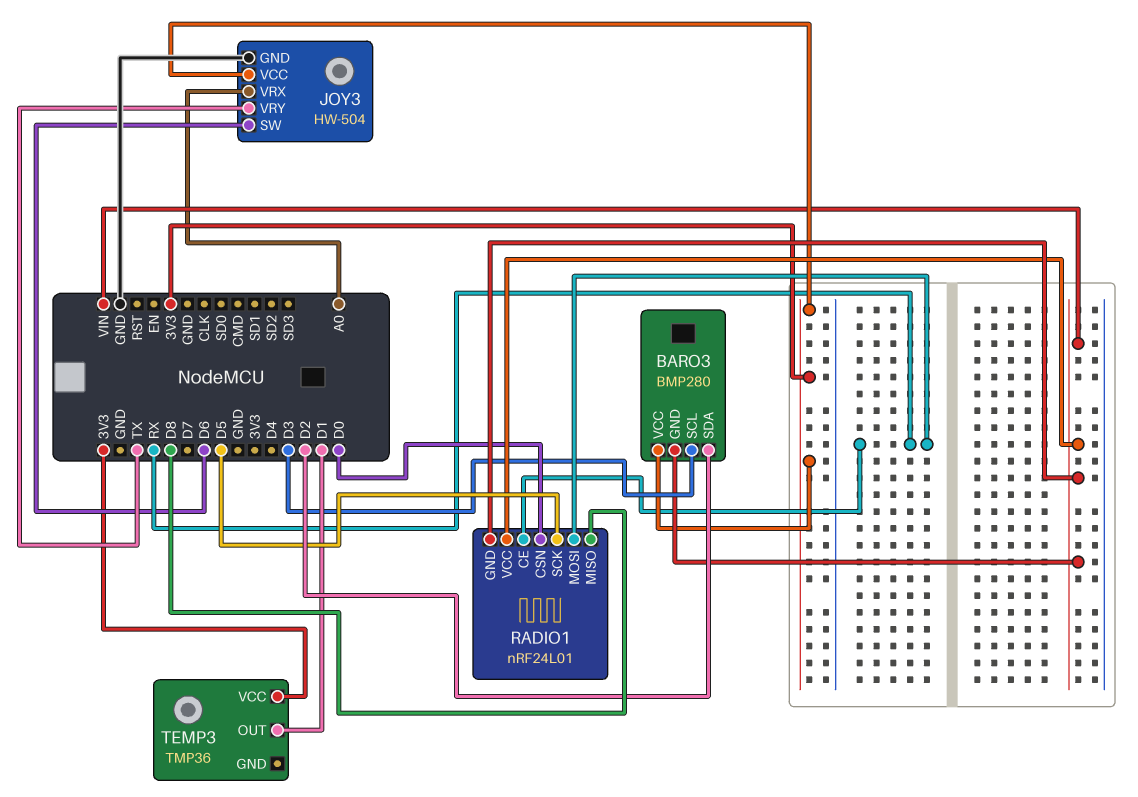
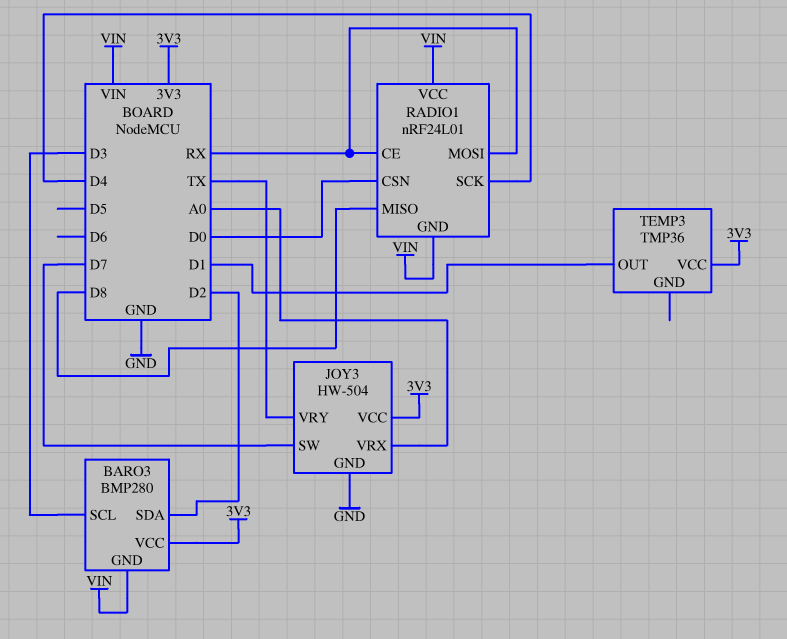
JOY3 pin SW: D6 -> D7
RADIO1 pin SCK: D5 -> D4

